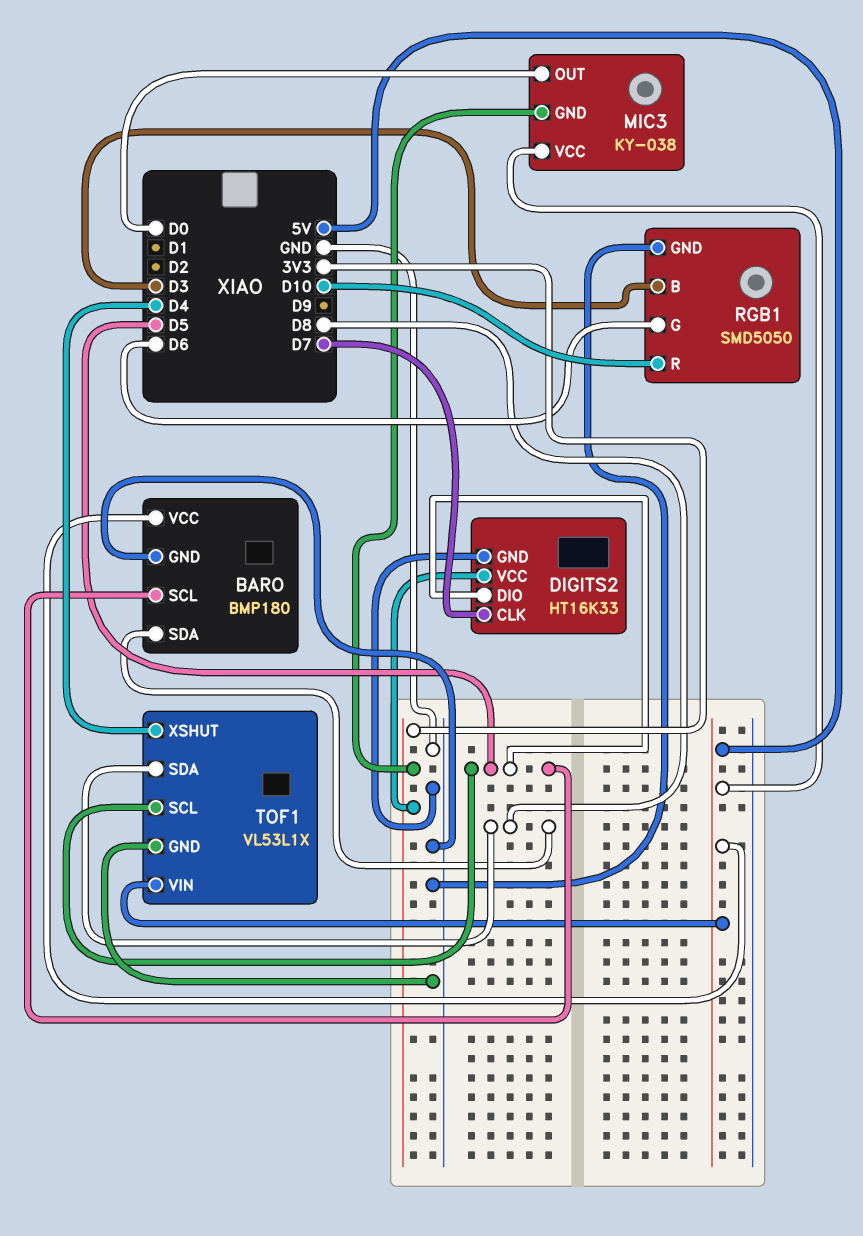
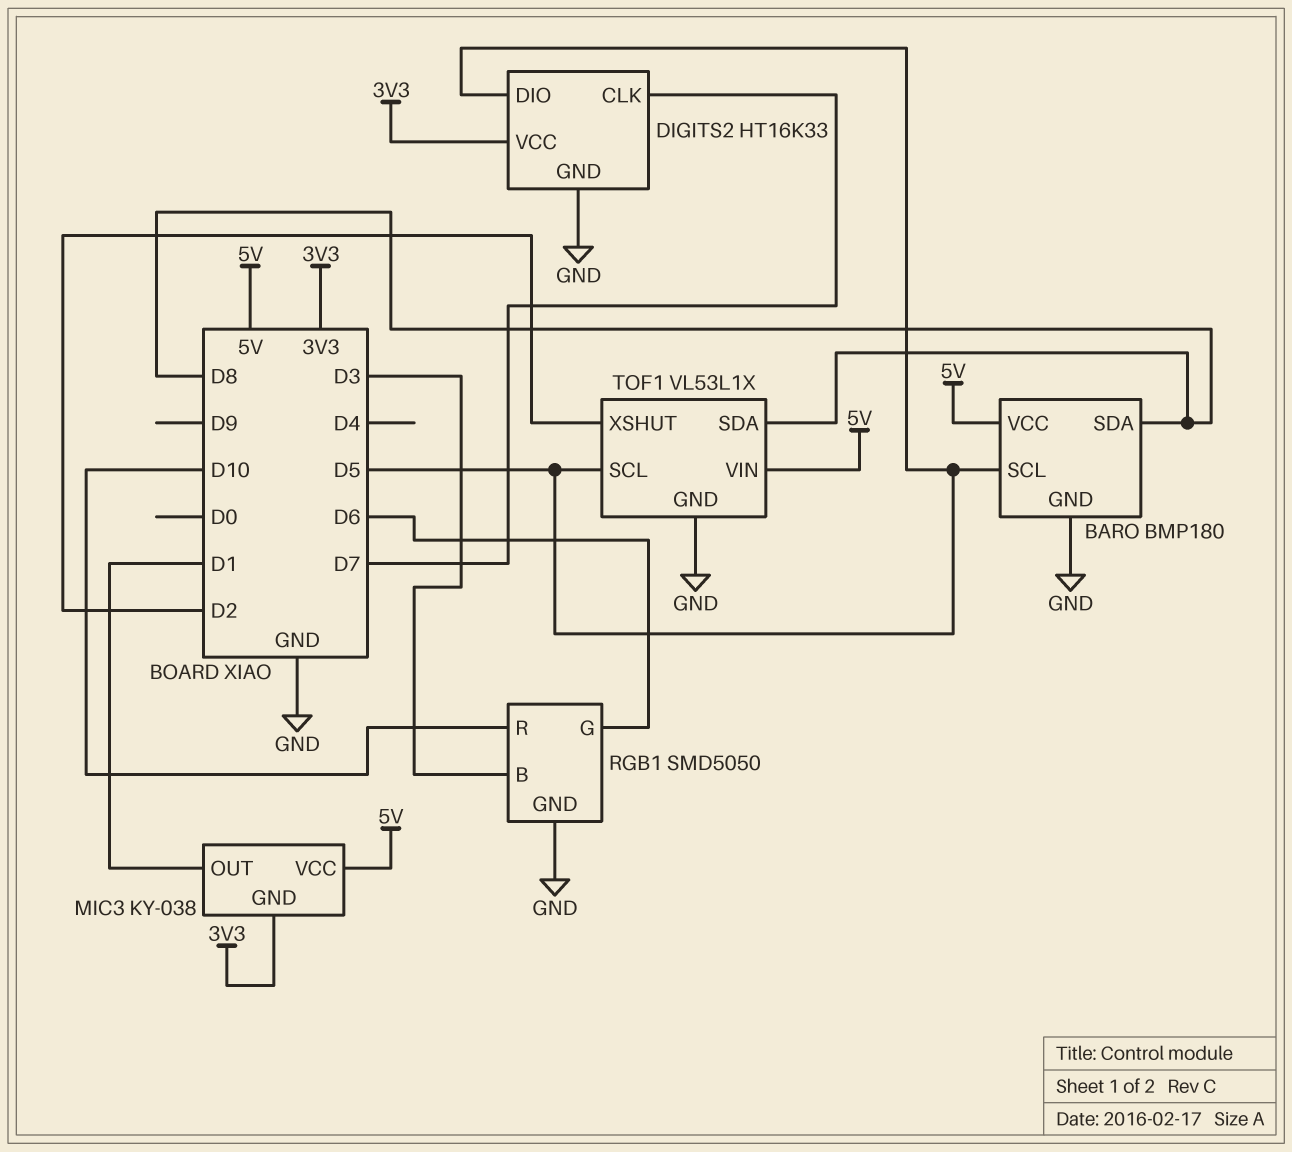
MIC3 pin OUT: D0 -> D1
TOF1 pin XSHUT: D4 -> D2

